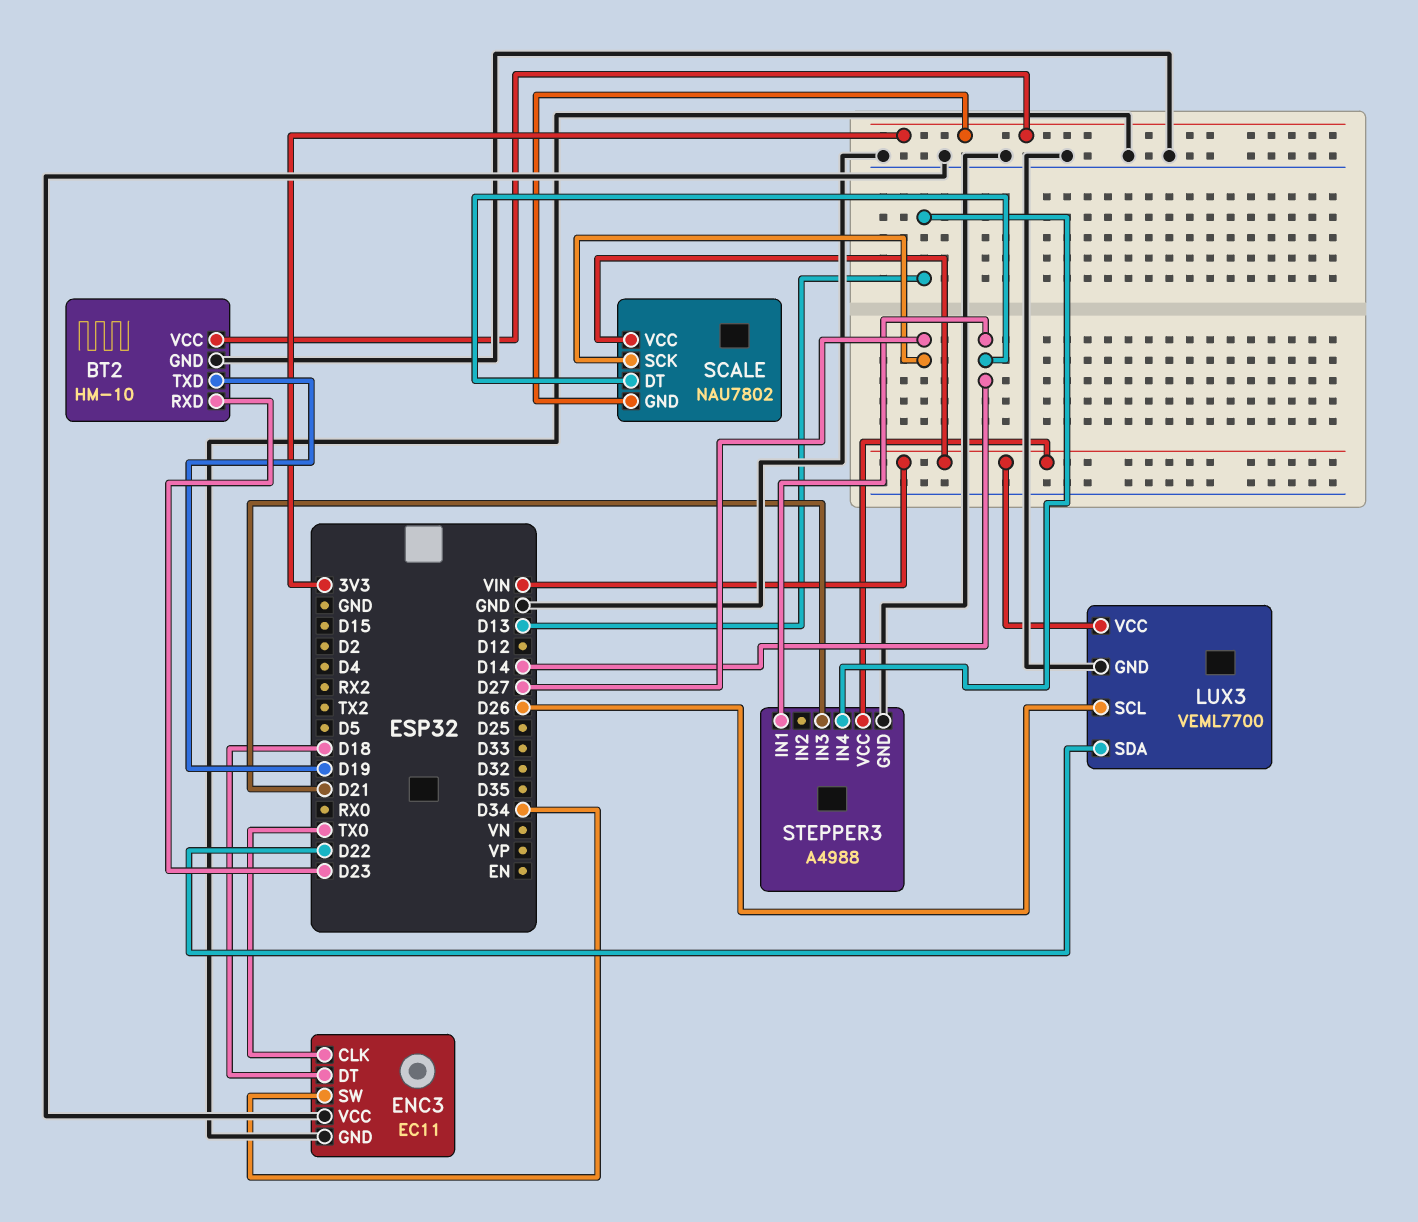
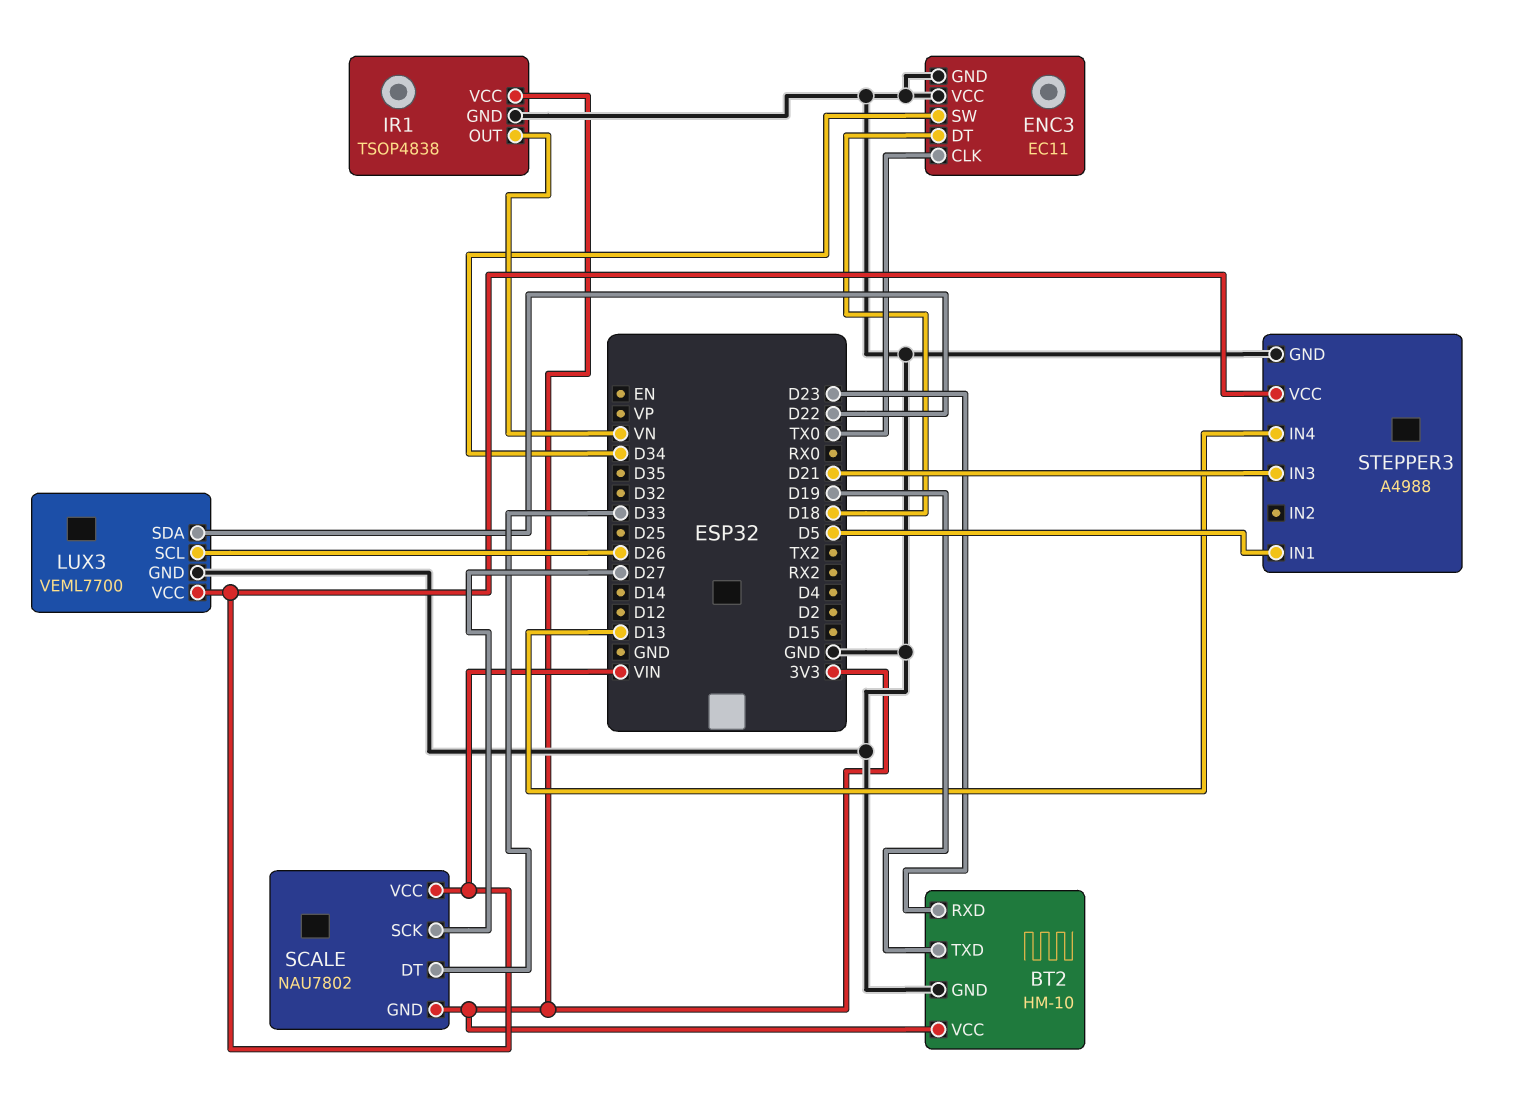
IR1: none -> TSOP4838
IR1 pin GND: none -> GND
IR1 pin OUT: none -> VN
IR1 pin VCC: none -> 3V3
SCALE pin DT: D14 -> D33
STEPPER3 pin IN1: D14 -> D5

